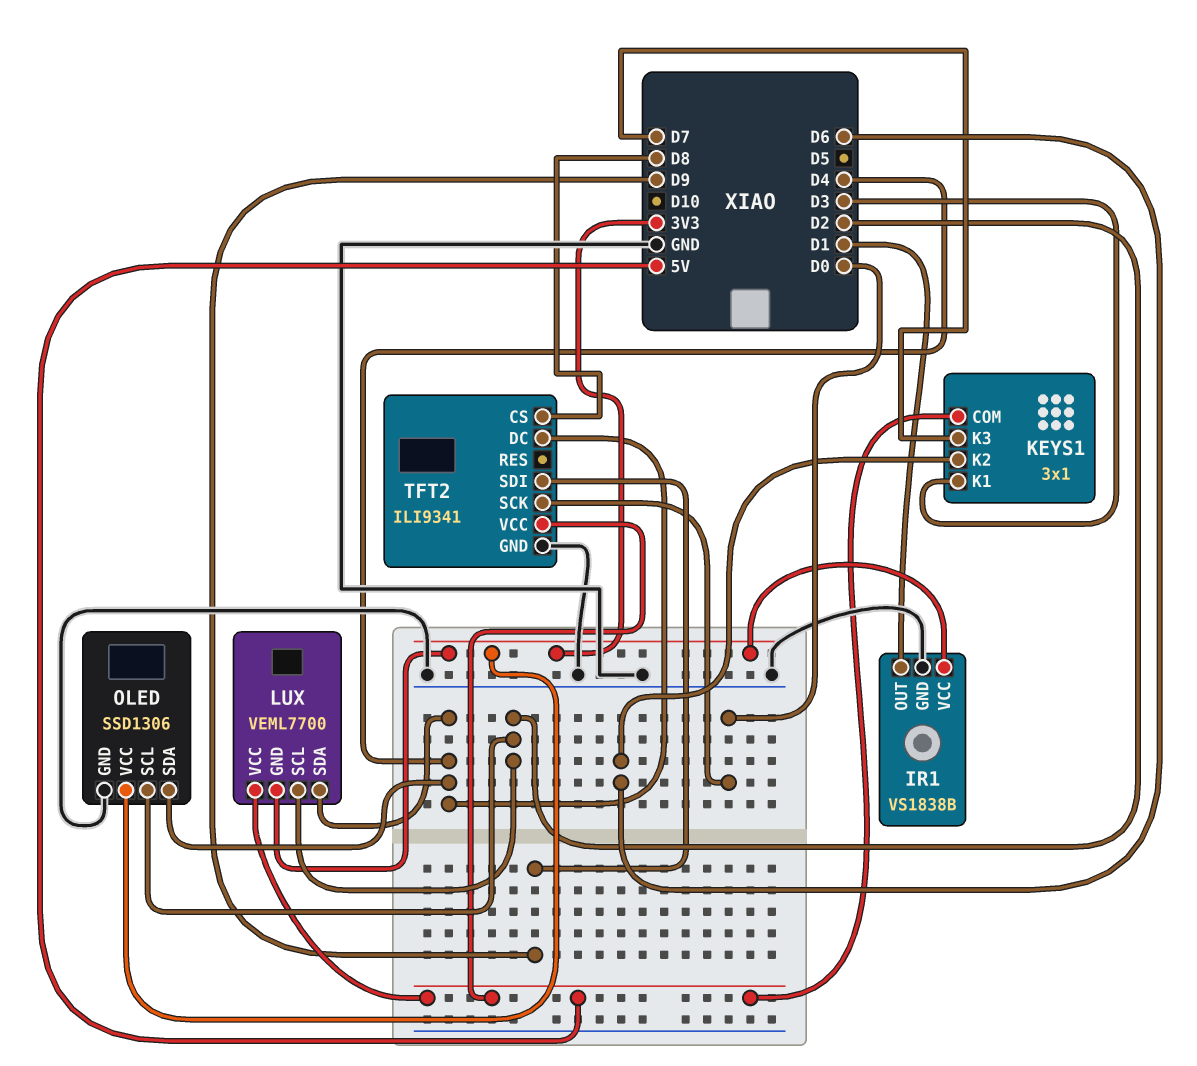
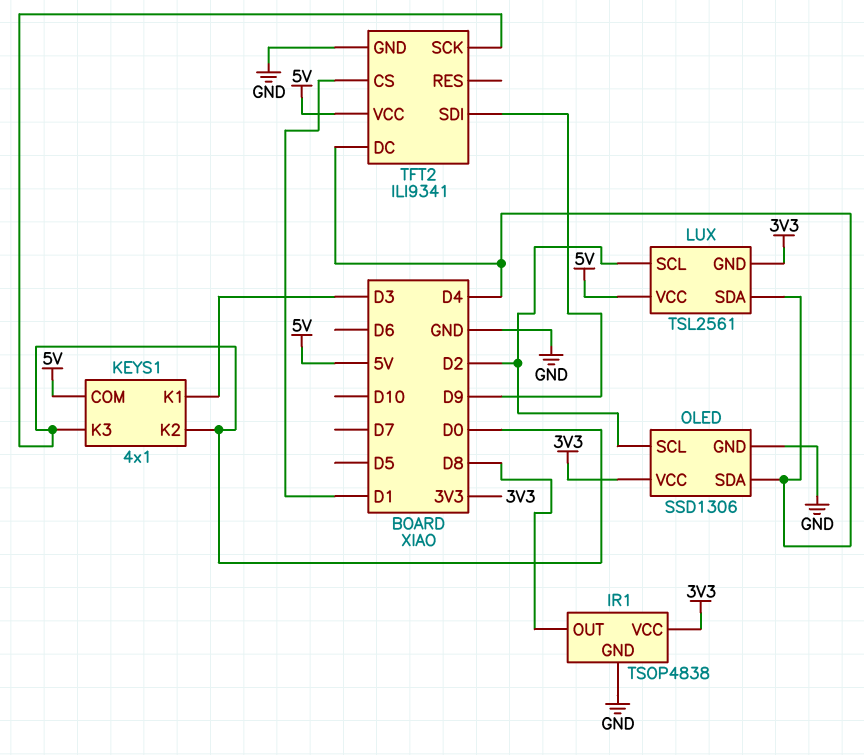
IR1: VS1838B -> TSOP4838
IR1 pin OUT: D1 -> D8
KEYS1: 3x1 -> 4x1
KEYS1 pin K2: D6 -> D0
KEYS1 pin K3: D7 -> D0
LUX: VEML7700 -> TSL2561
TFT2 pin CS: D8 -> D1

